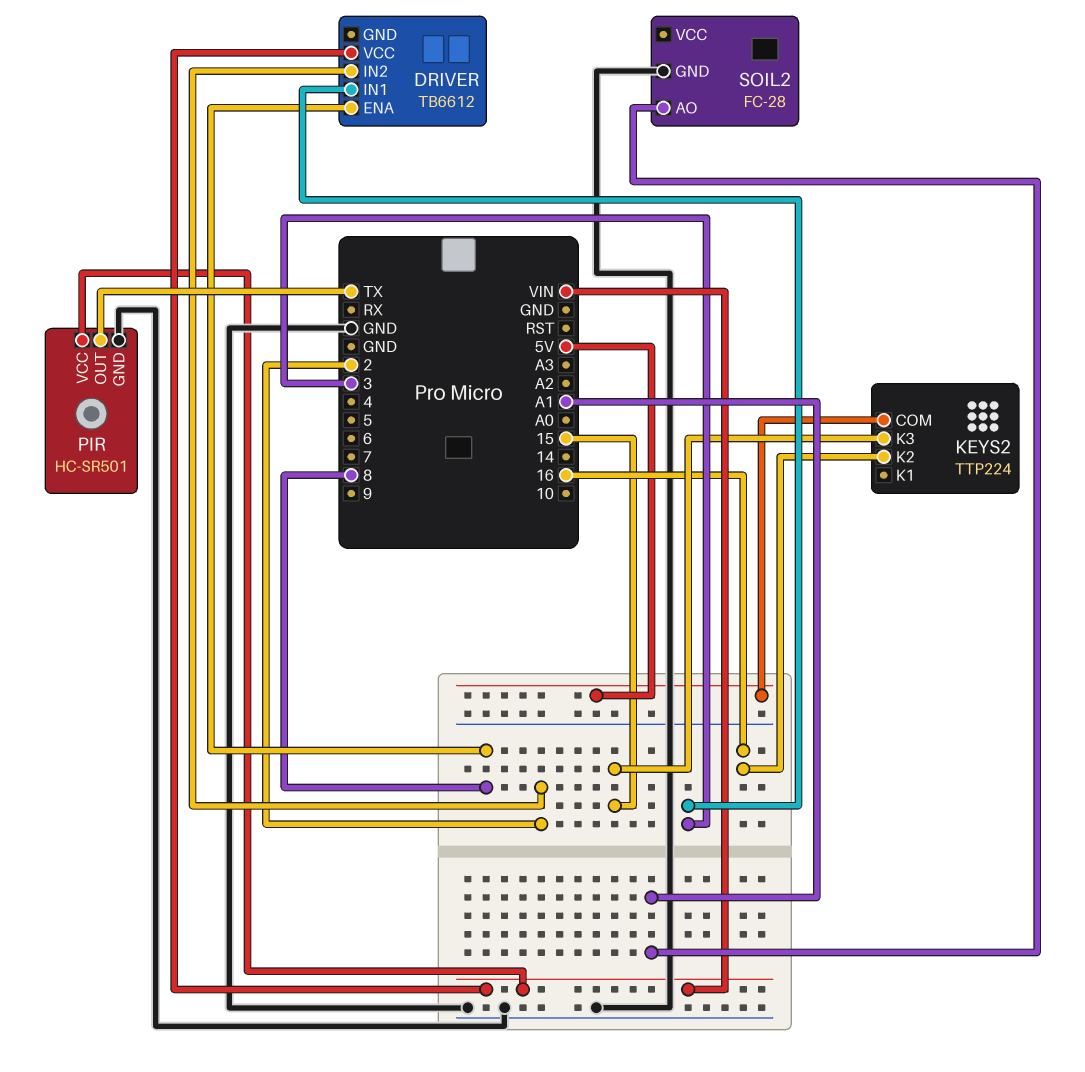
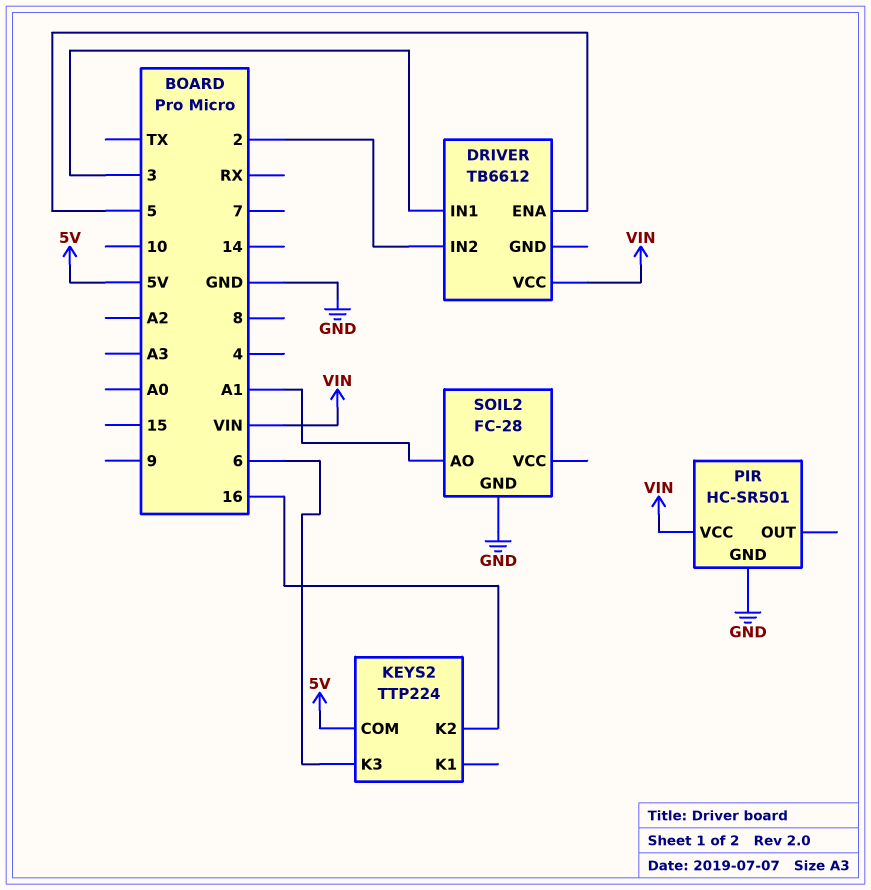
DRIVER pin ENA: 8 -> 5
KEYS2 pin K3: 15 -> 6
PIR pin OUT: TX -> none

